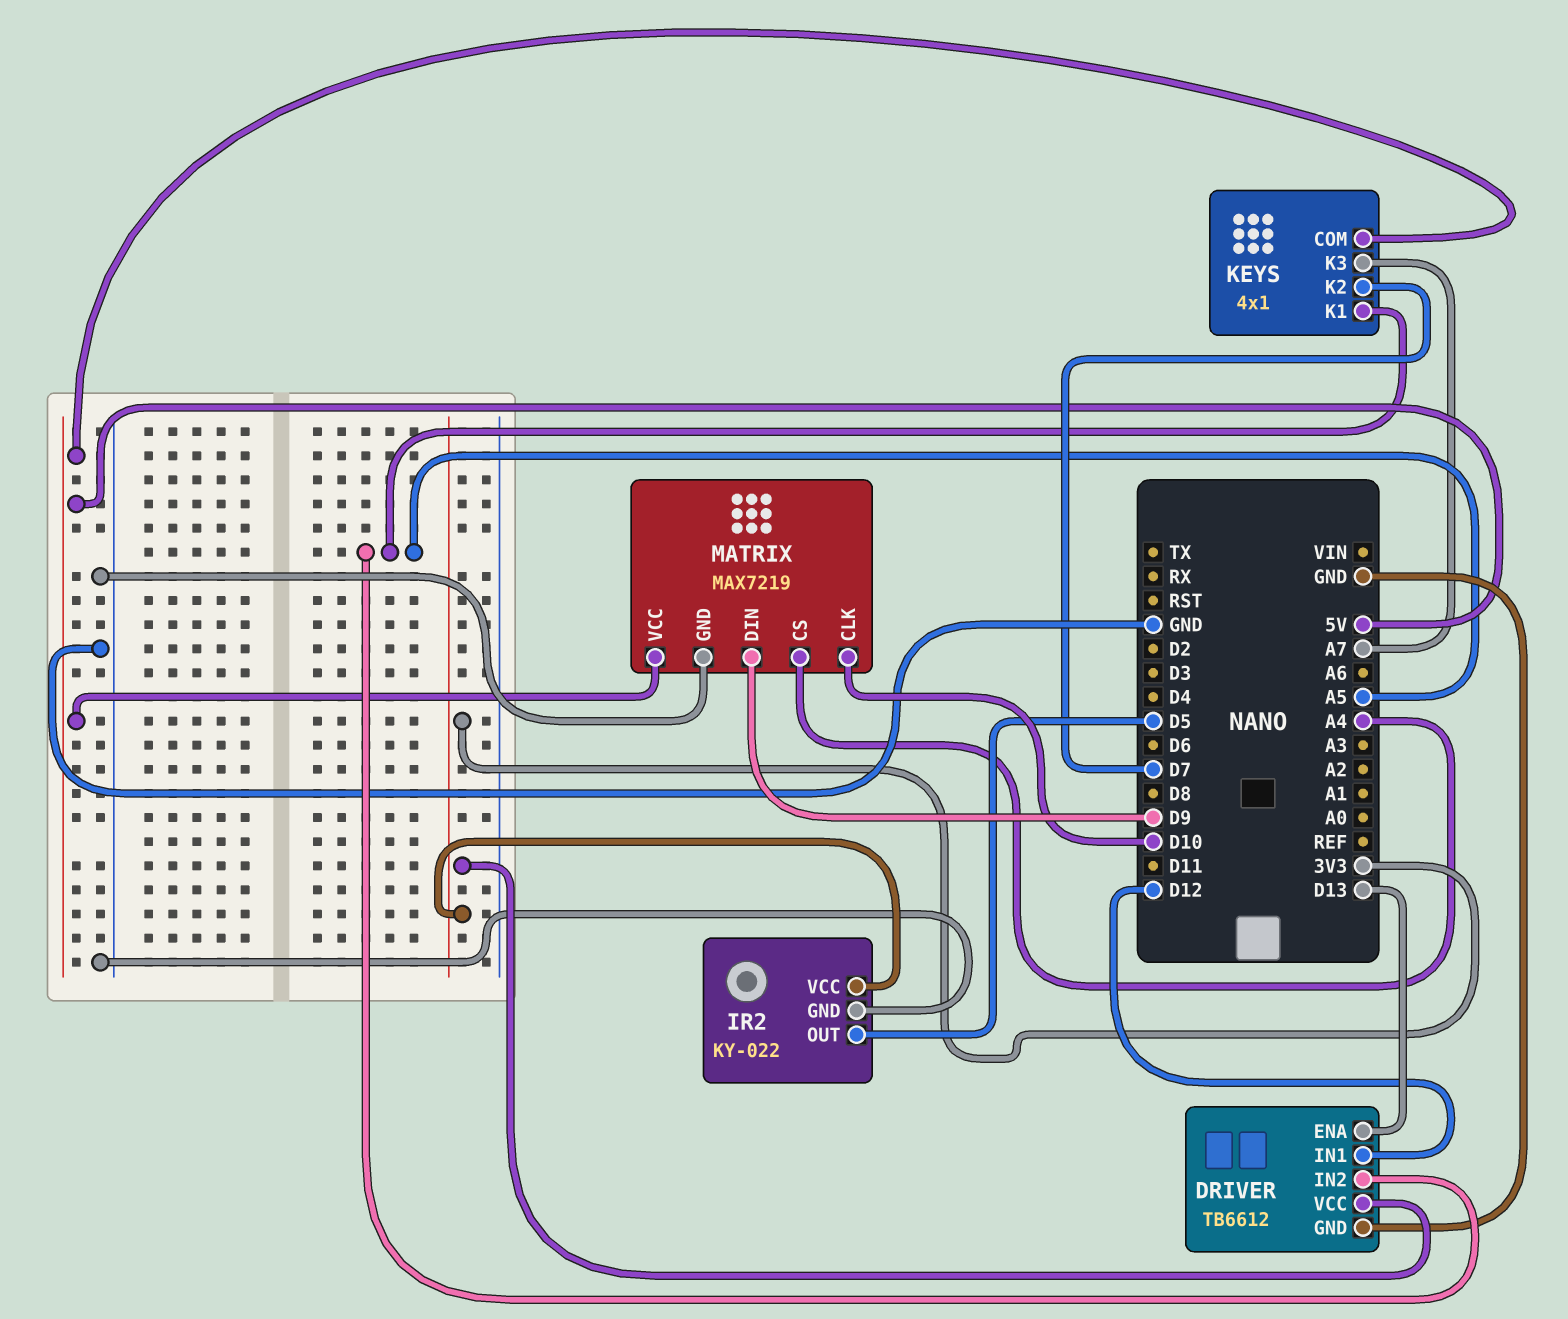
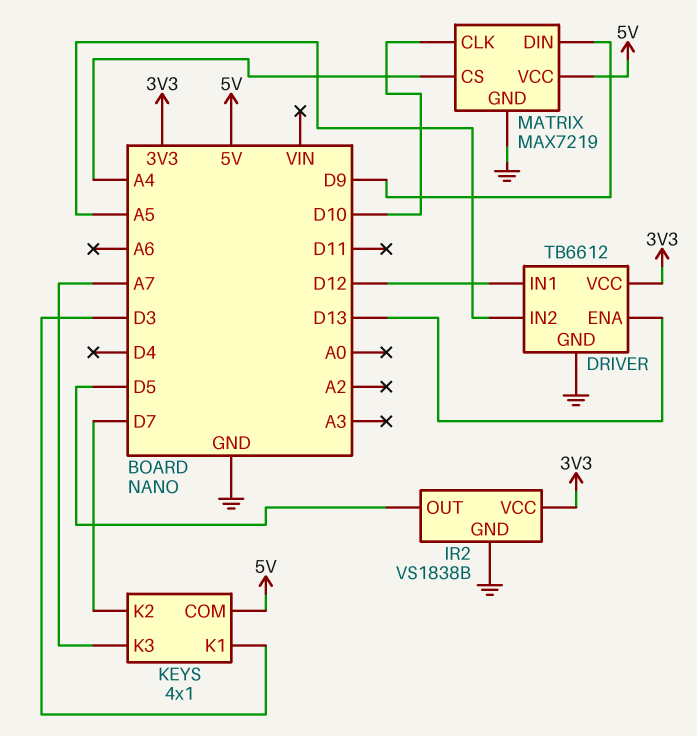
IR2: KY-022 -> VS1838B
KEYS pin K1: A5 -> D3

